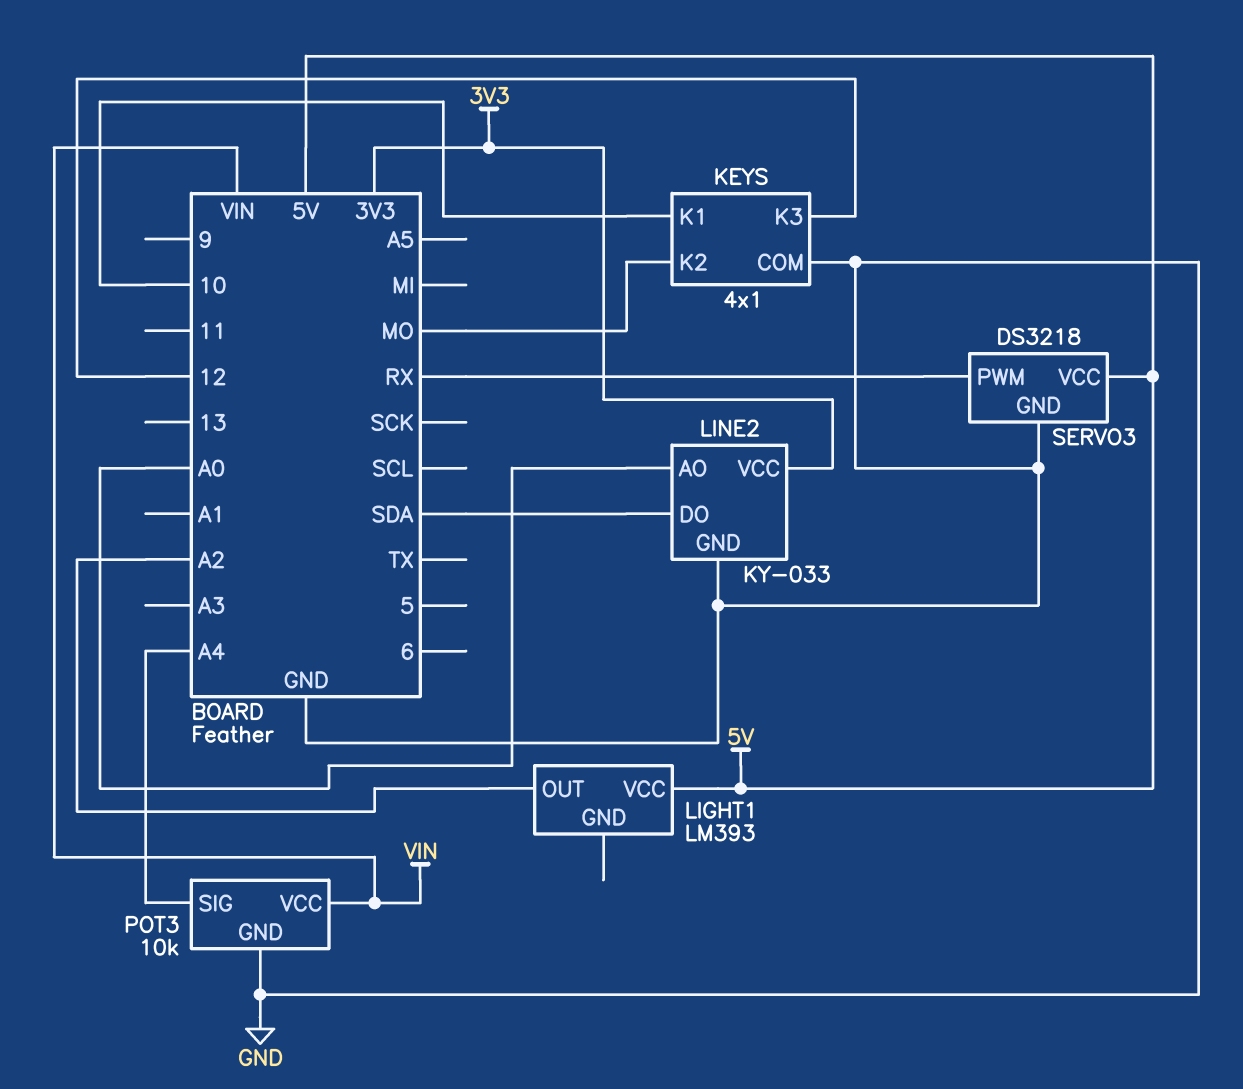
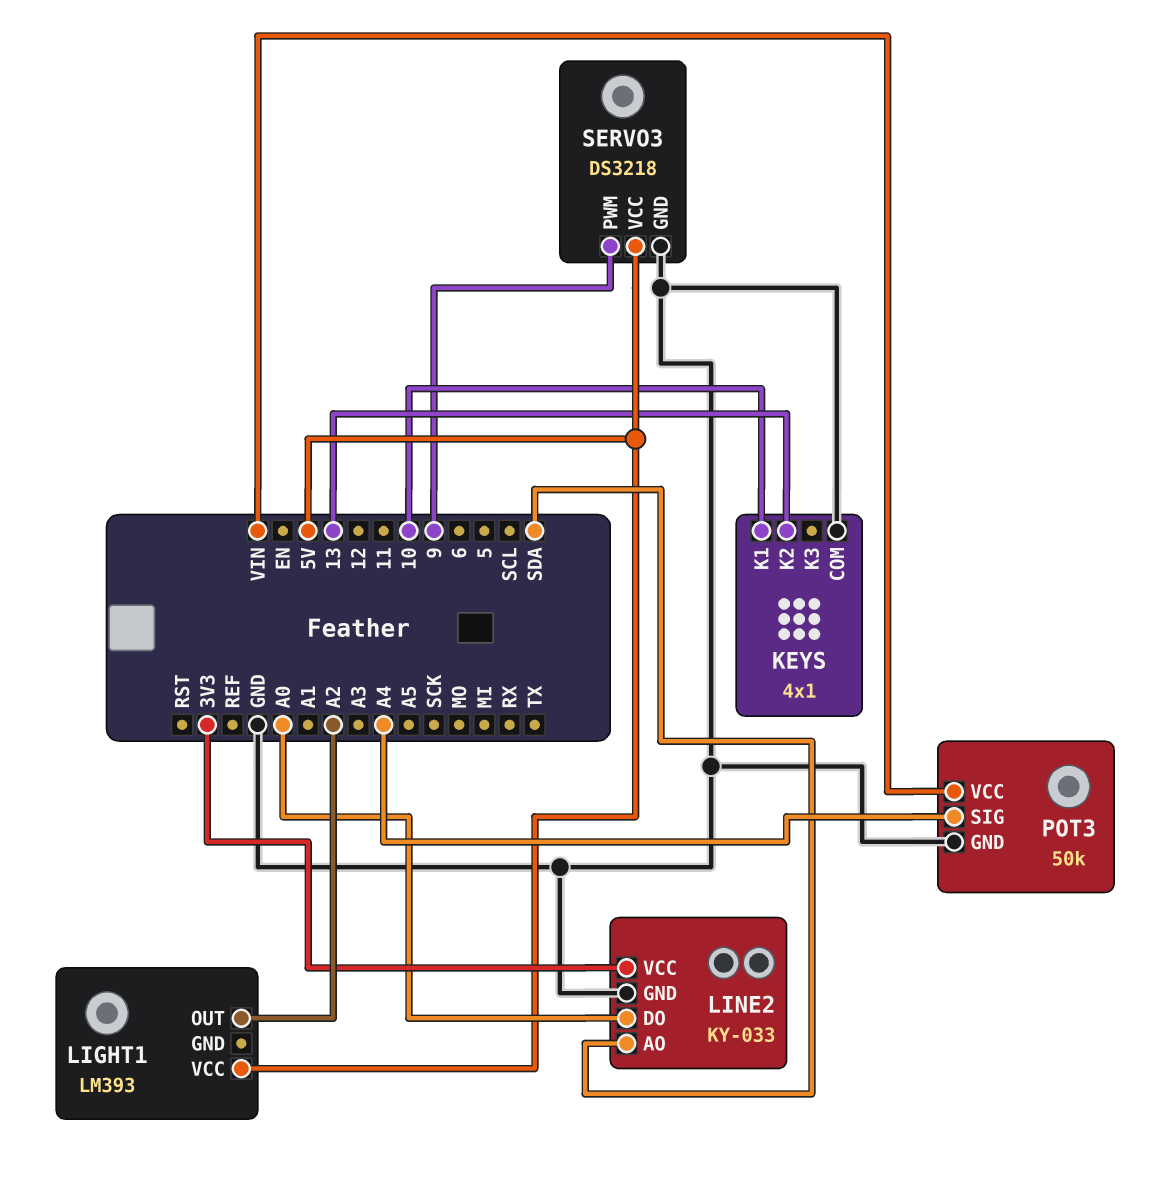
KEYS pin K2: MO -> 13
KEYS pin K3: 12 -> none
LINE2 pin AO: A0 -> SDA
LINE2 pin DO: SDA -> A0
POT3: 10k -> 50k
SERVO3 pin PWM: RX -> 9

